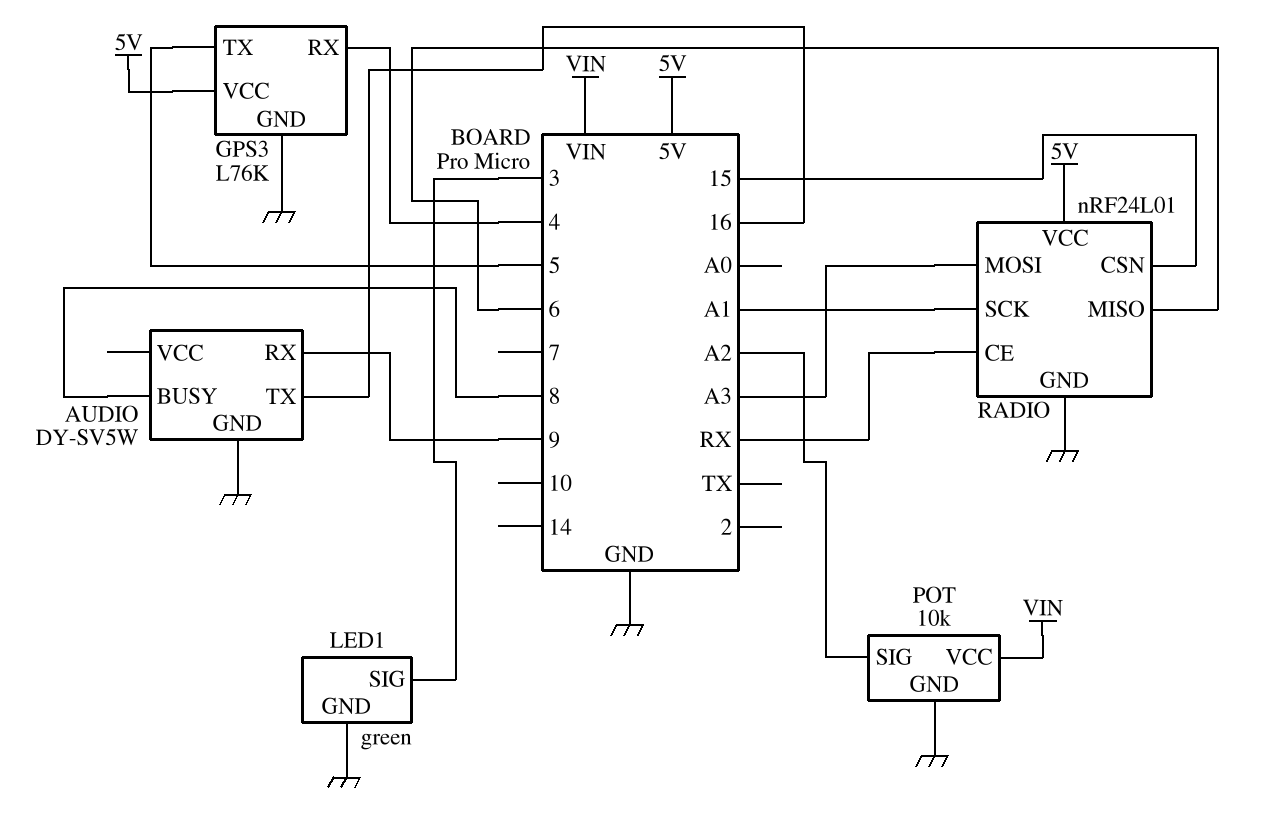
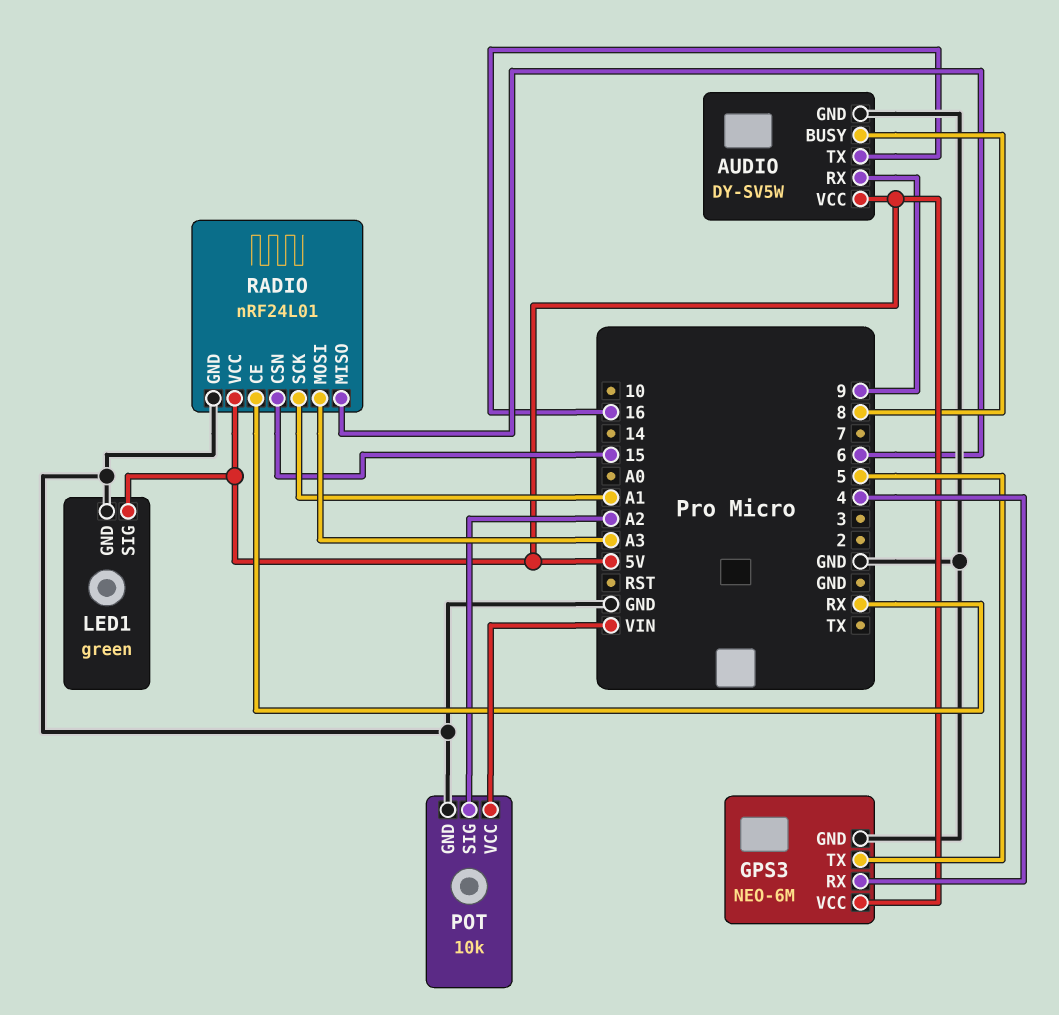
AUDIO pin VCC: none -> 5V
GPS3: L76K -> NEO-6M
LED1 pin SIG: 3 -> 5V

